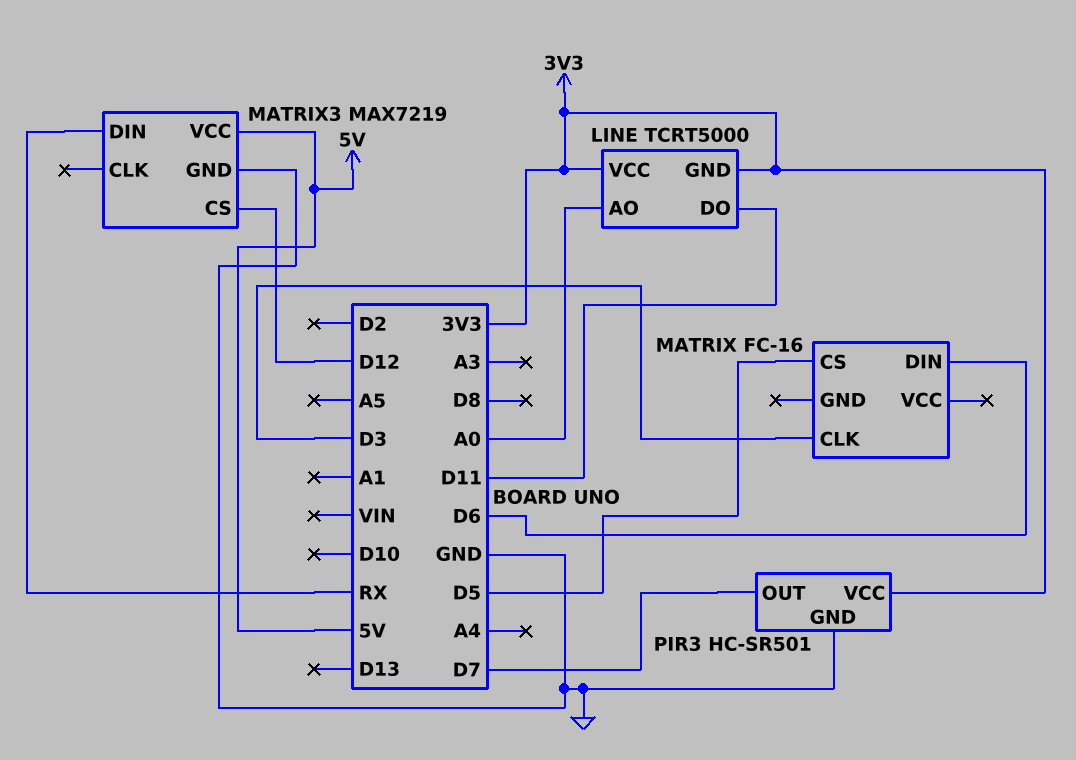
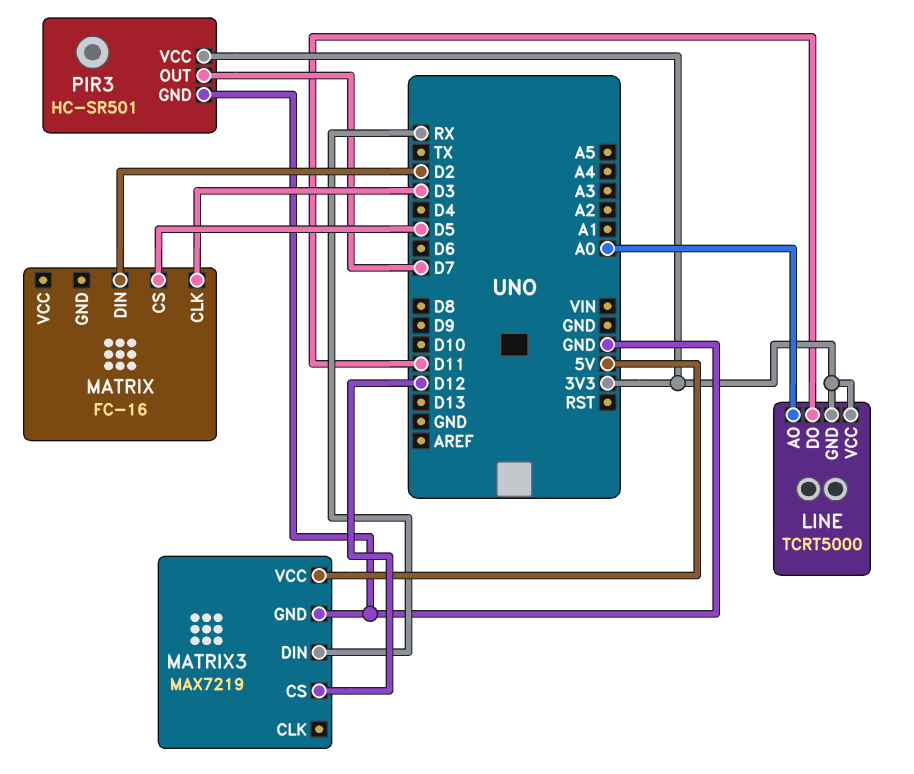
MATRIX pin DIN: D6 -> D2

